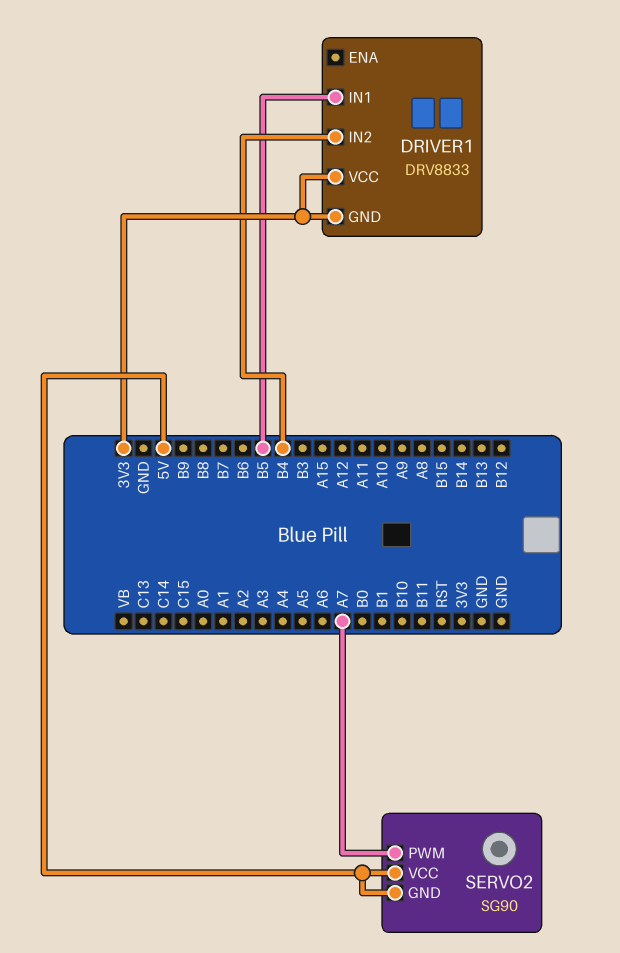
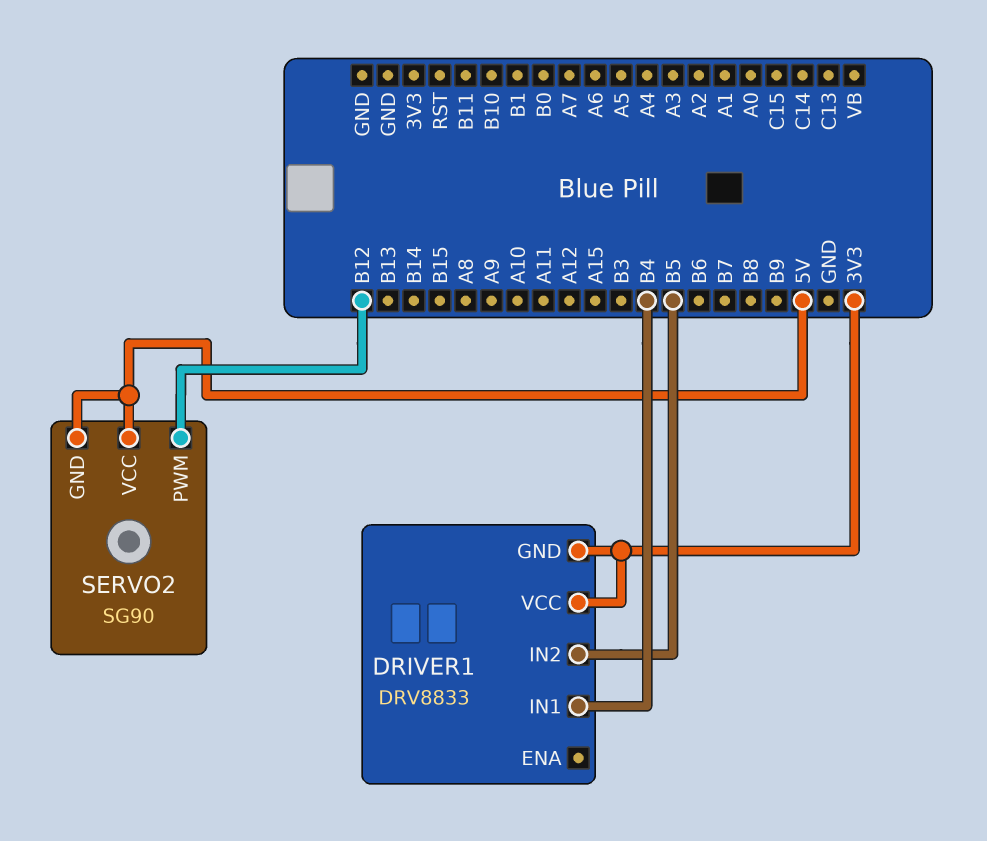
DRIVER1 pin IN1: B5 -> B4
DRIVER1 pin IN2: B4 -> B5
SERVO2 pin PWM: A7 -> B12

